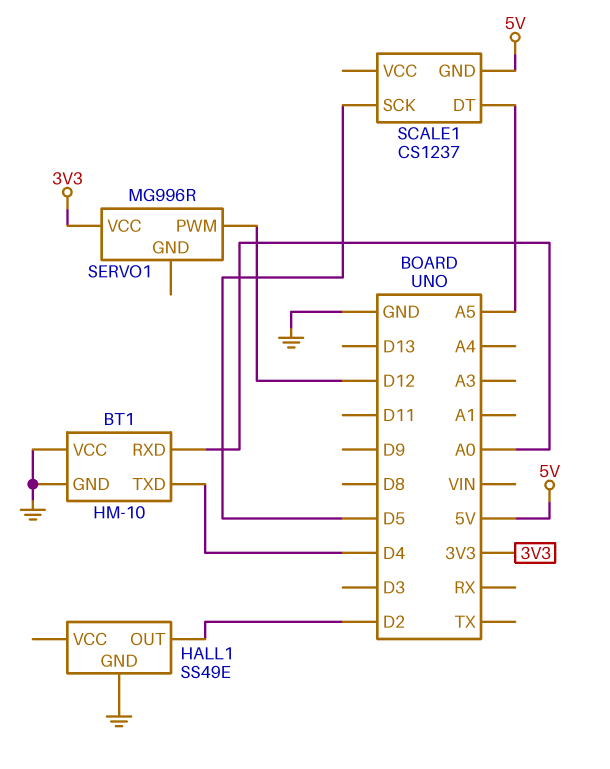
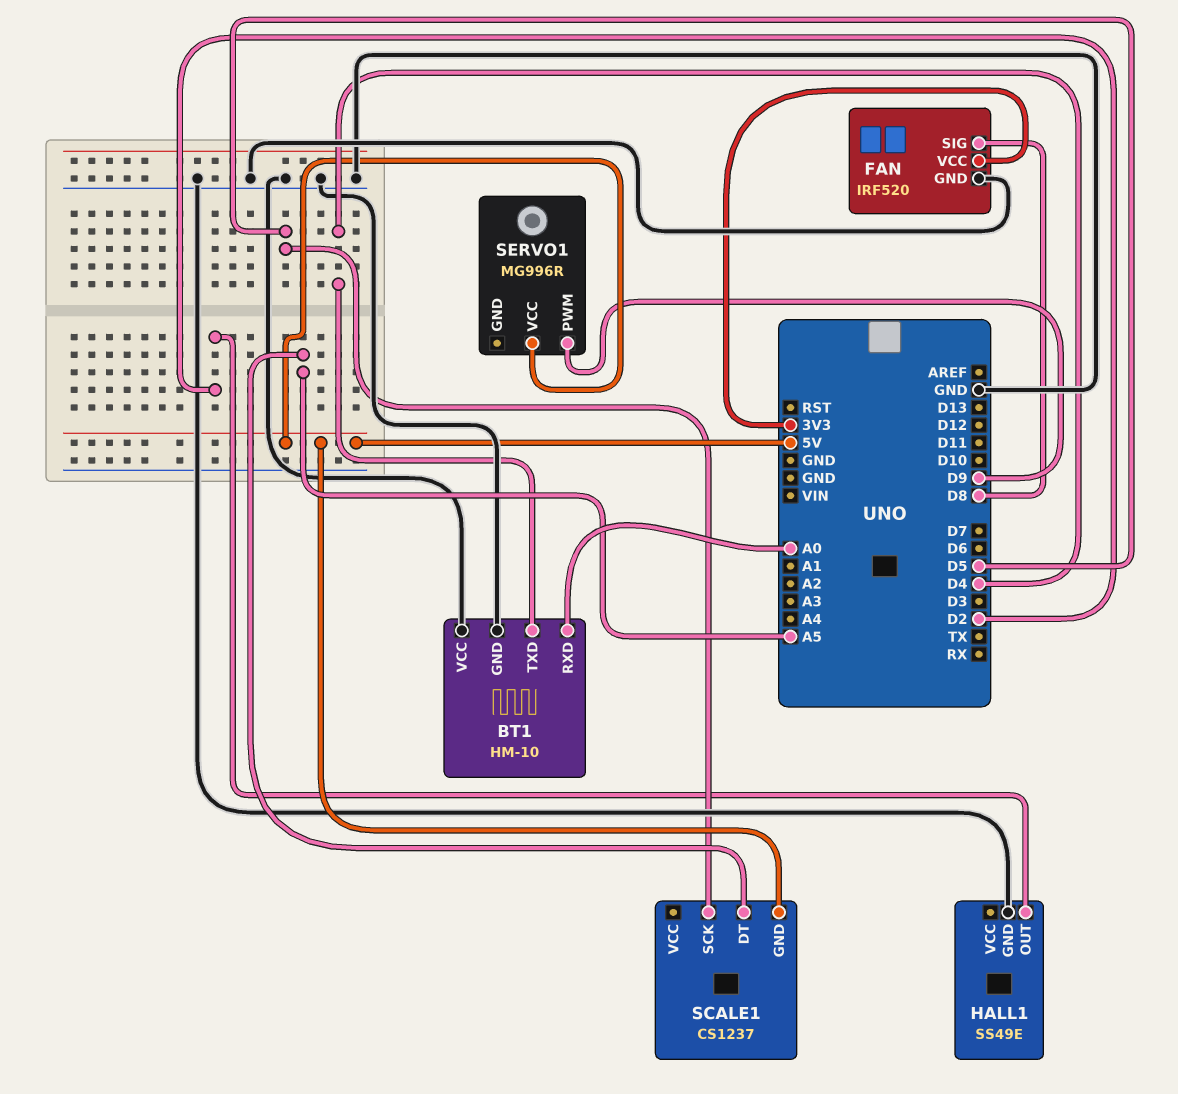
FAN: none -> IRF520
FAN pin GND: none -> GND
FAN pin SIG: none -> D8
FAN pin VCC: none -> 3V3
SERVO1 pin PWM: D12 -> D9
SERVO1 pin VCC: 3V3 -> 5V

